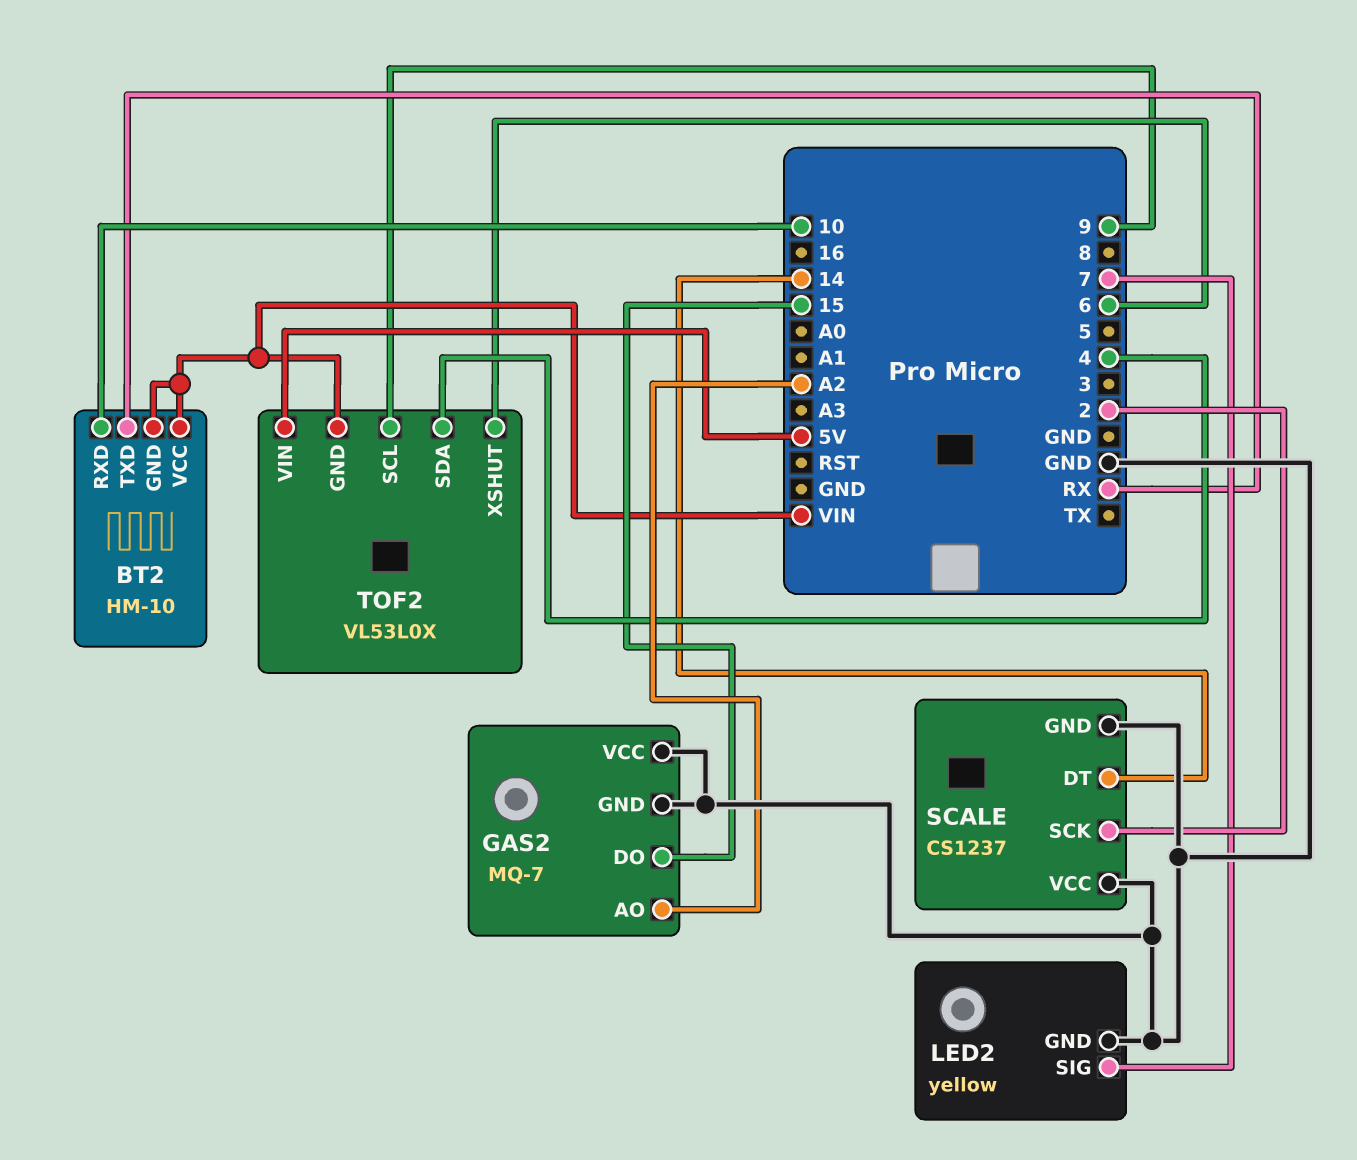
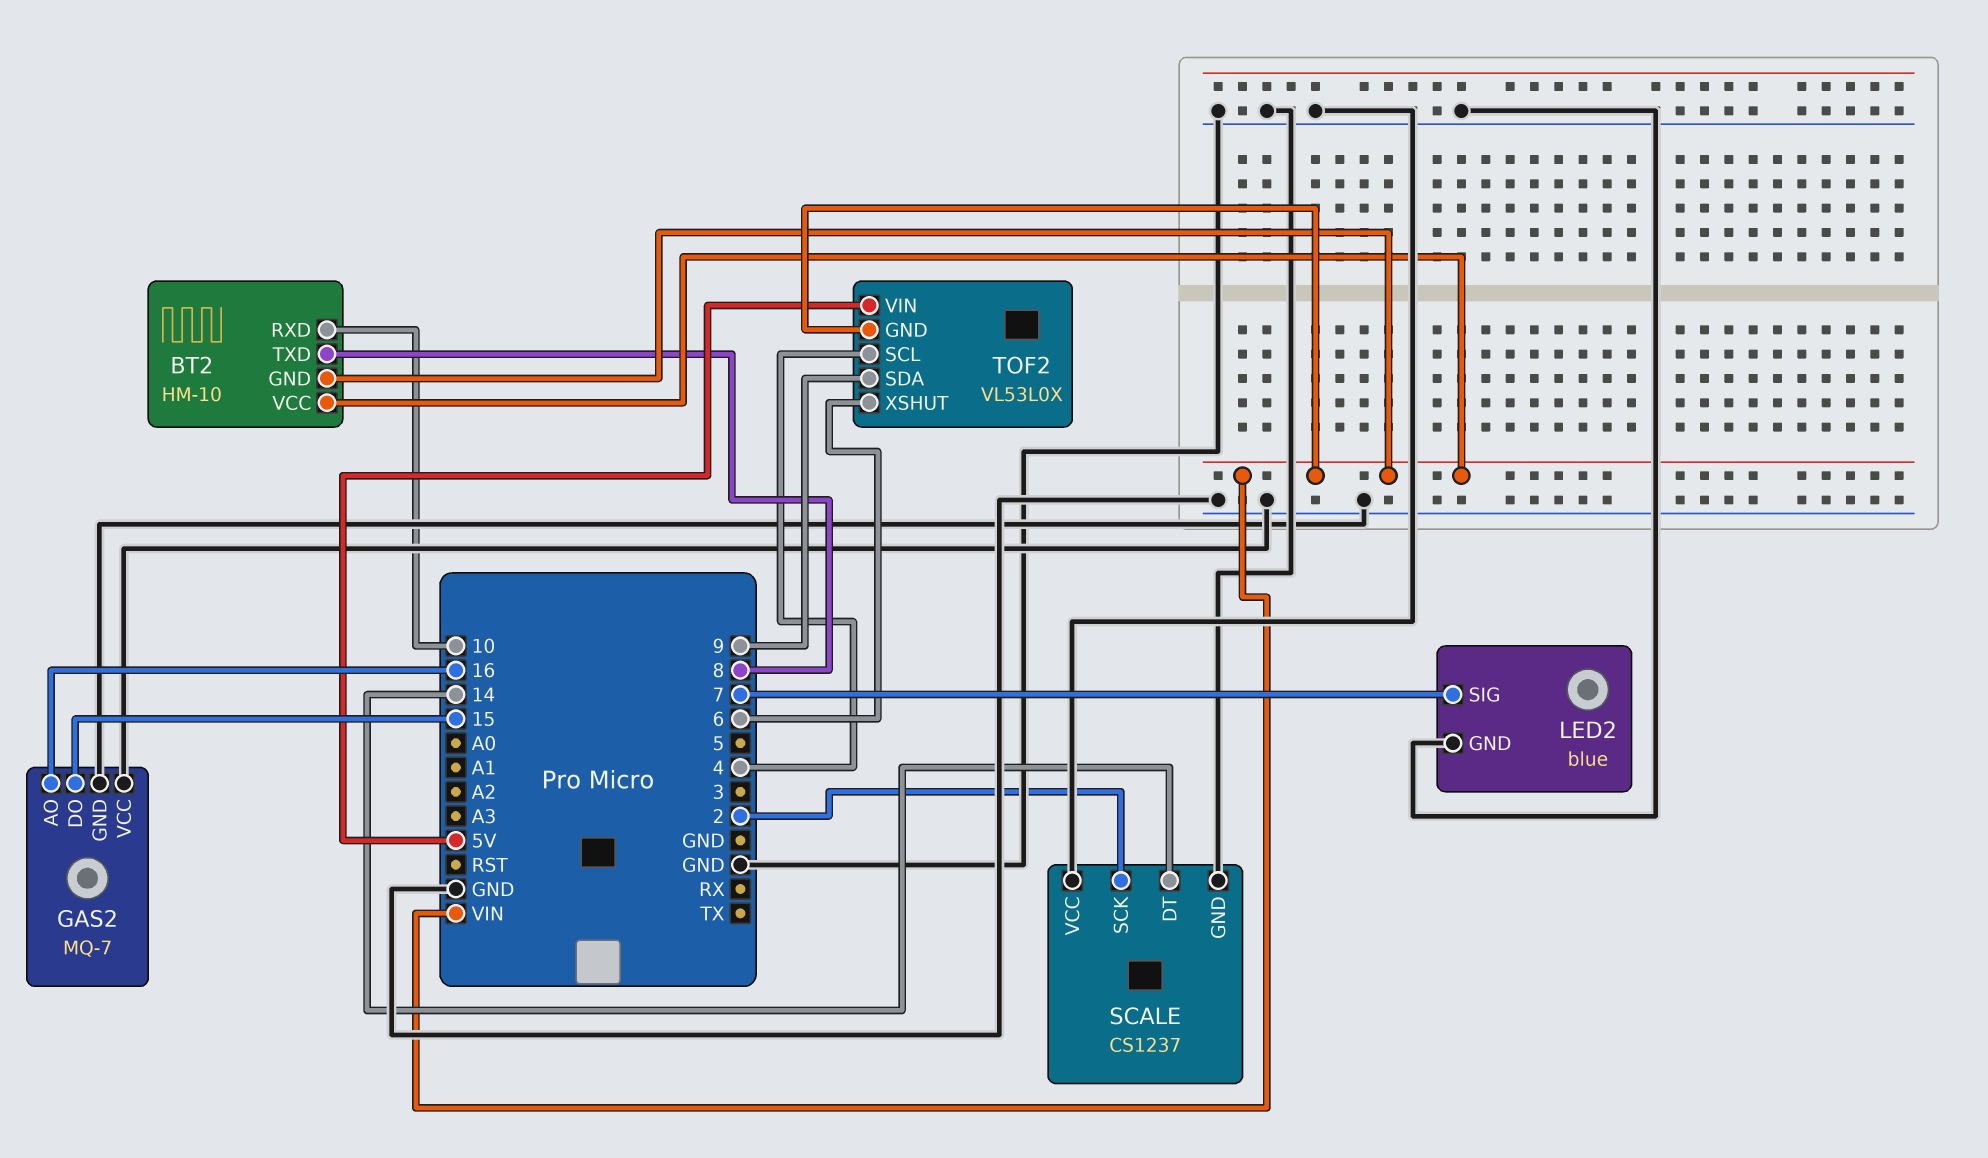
BT2 pin TXD: RX -> 8
GAS2 pin AO: A2 -> 16
LED2: yellow -> blue
TOF2 pin SCL: 9 -> 4
TOF2 pin SDA: 4 -> 9

